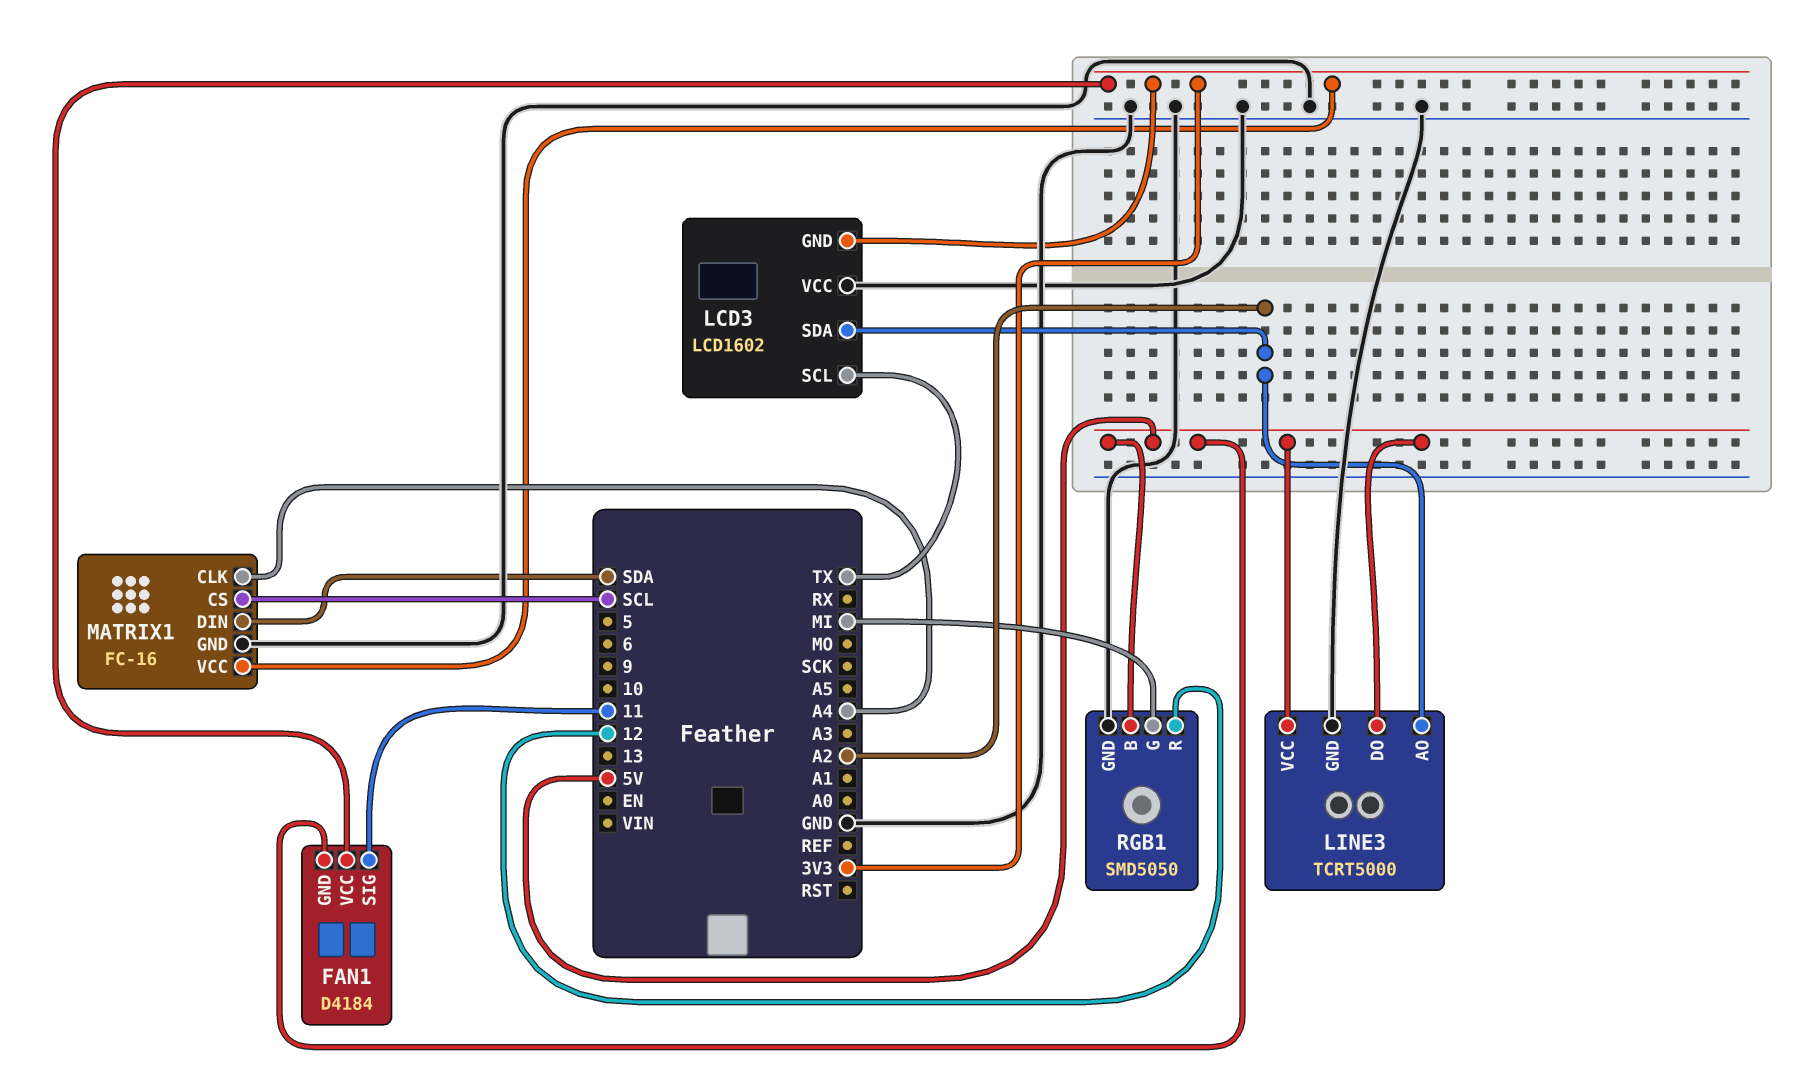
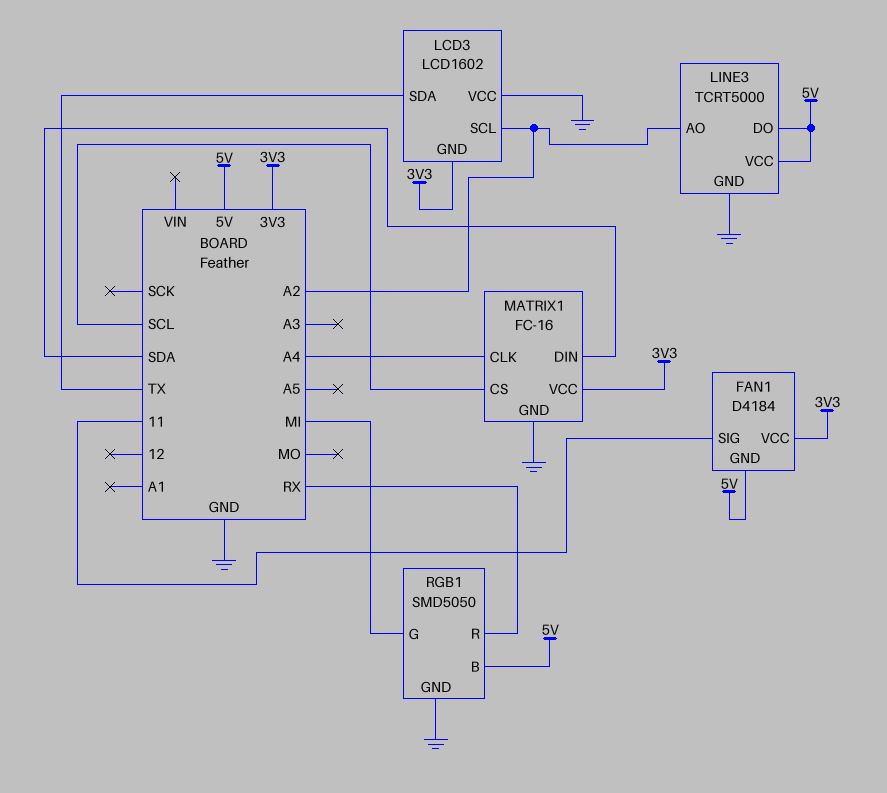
LCD3 pin SCL: TX -> A2
LCD3 pin SDA: A2 -> TX
RGB1 pin R: 12 -> RX

